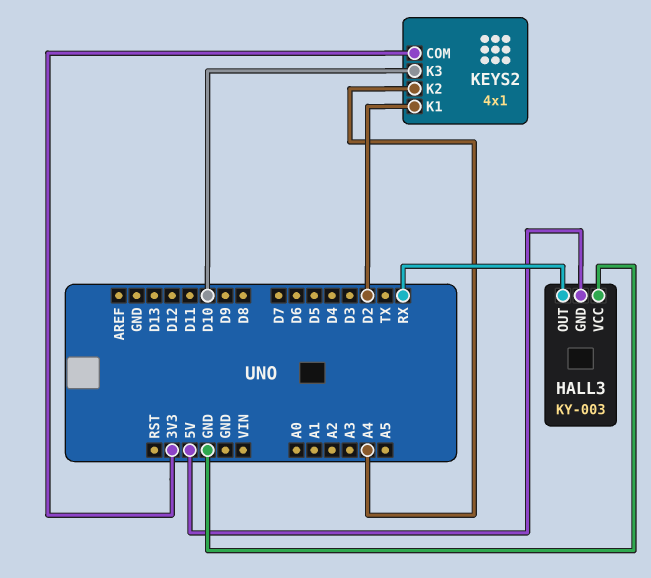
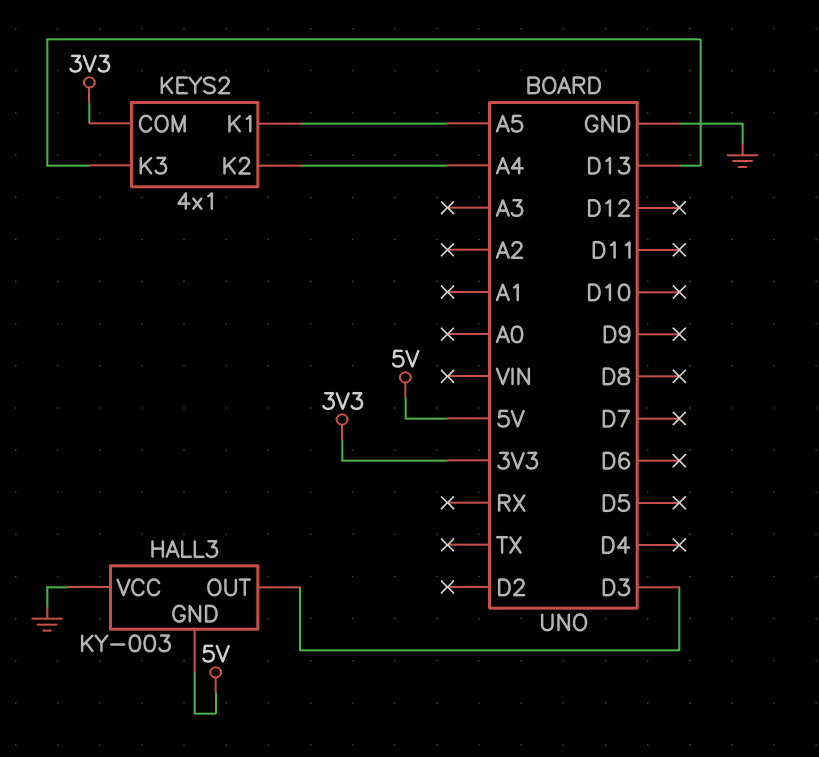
HALL3 pin OUT: RX -> D3
KEYS2 pin K1: D2 -> A5
KEYS2 pin K3: D10 -> D13

